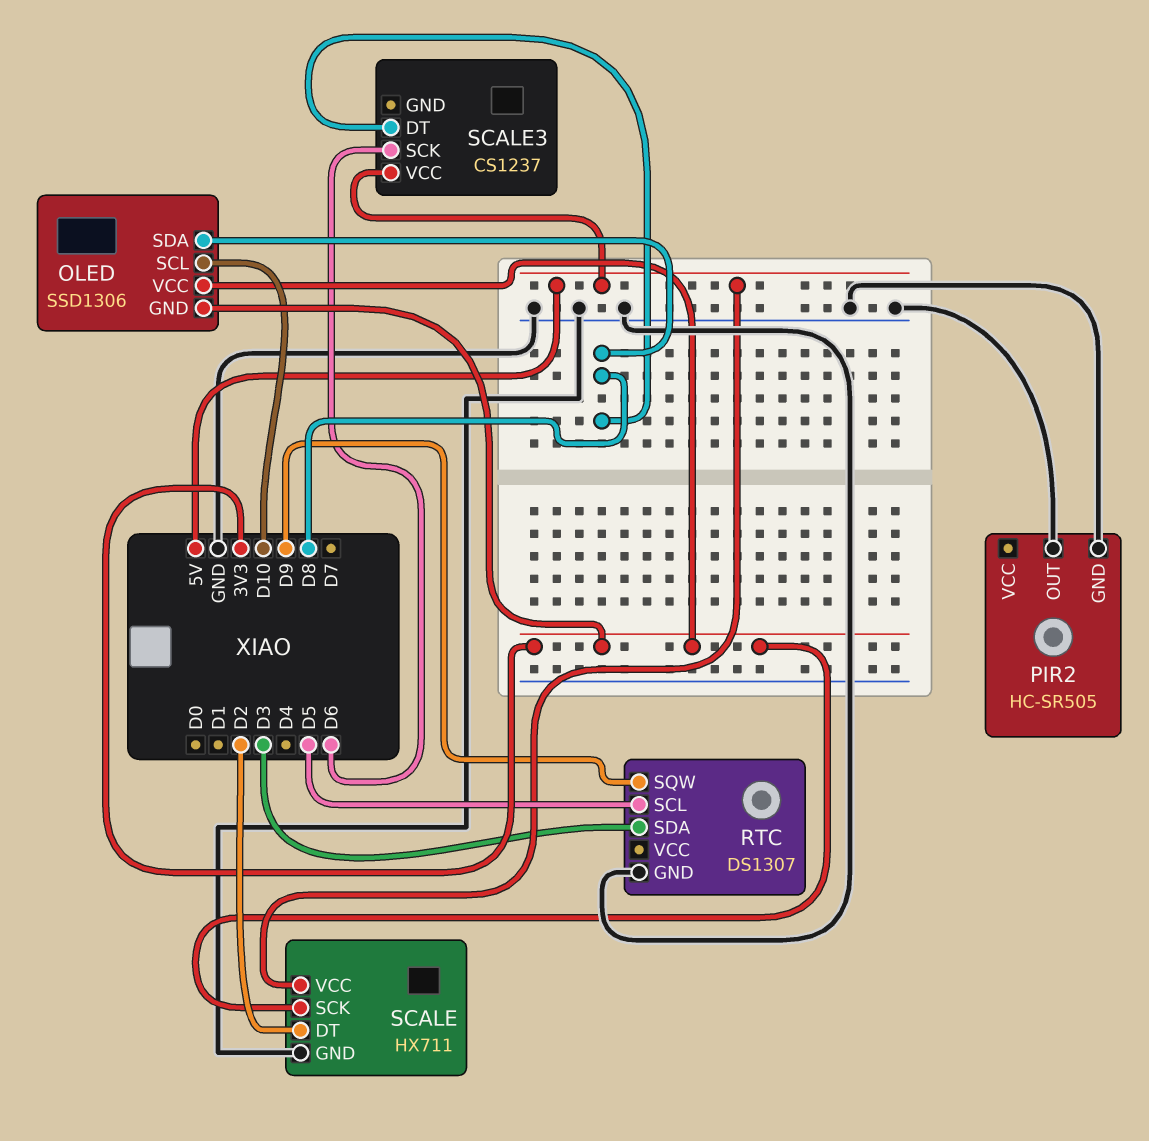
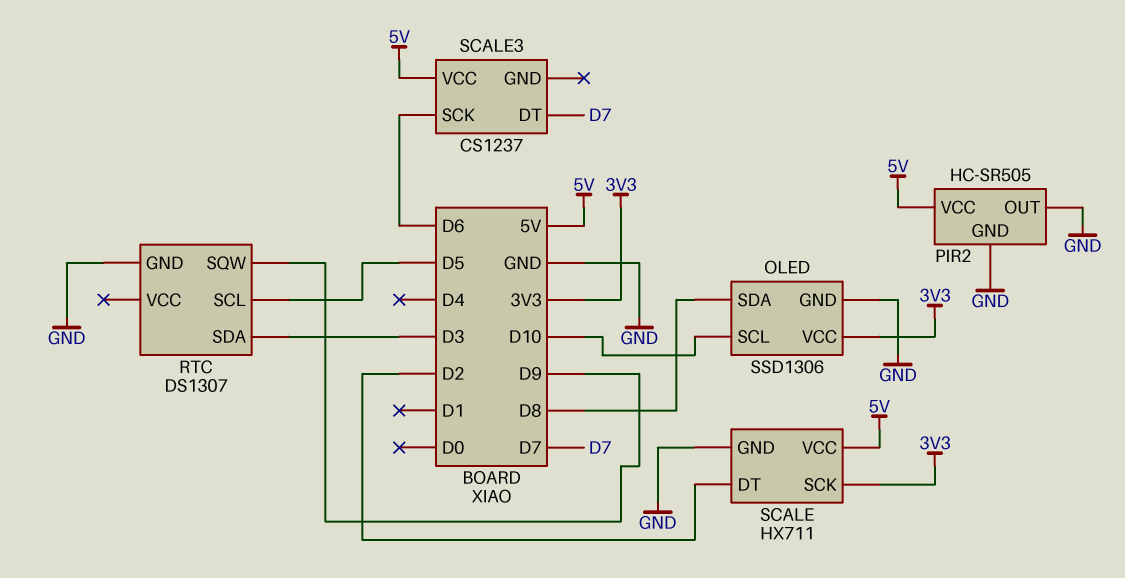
OLED pin GND: 3V3 -> GND
PIR2 pin VCC: none -> 5V
SCALE3 pin DT: D8 -> D7

